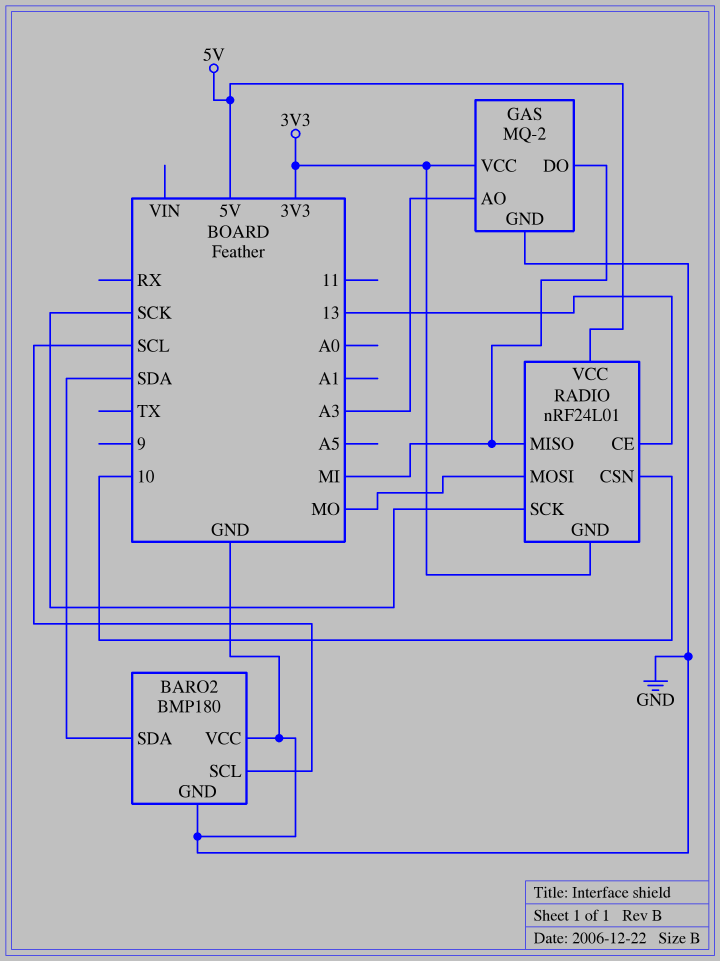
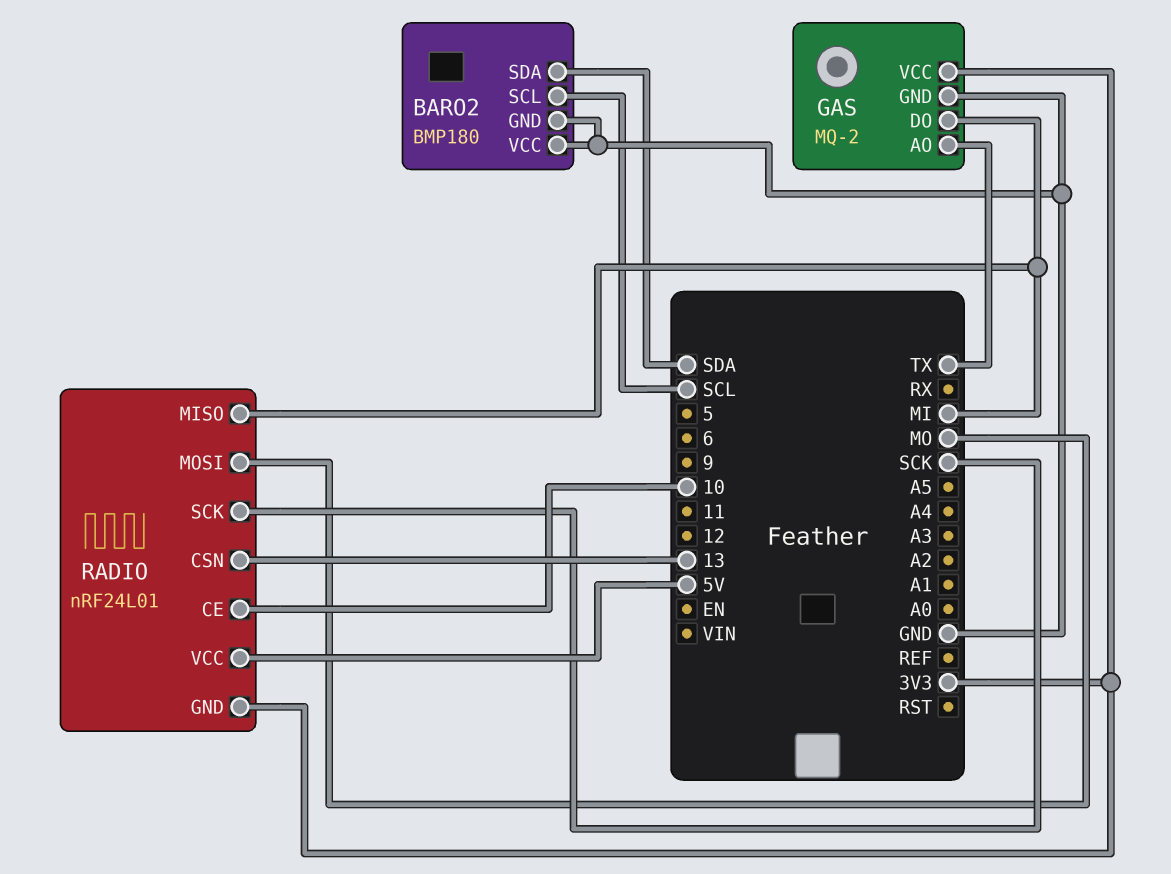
GAS pin AO: A3 -> TX
RADIO pin CE: 13 -> 10
RADIO pin CSN: 10 -> 13

